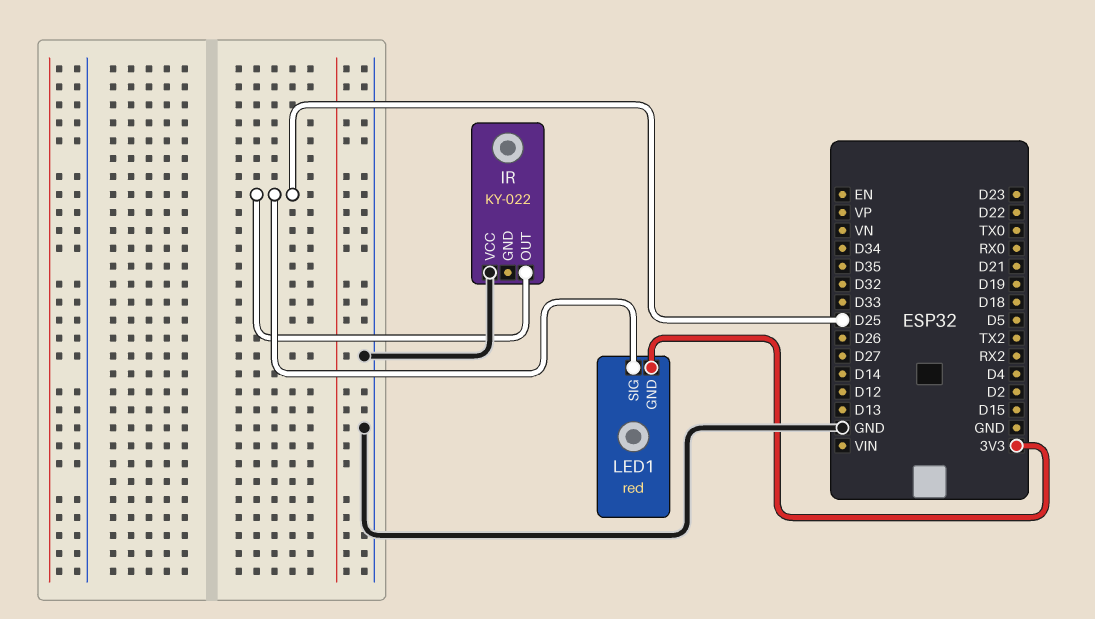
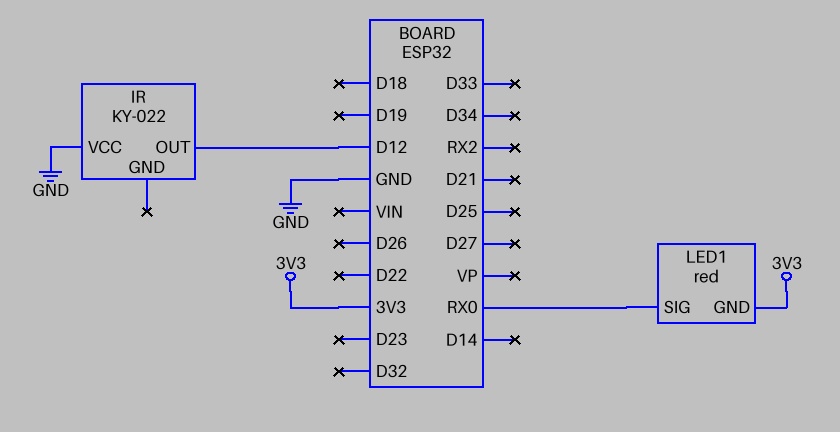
IR pin OUT: D25 -> D12
LED1 pin SIG: D25 -> RX0

